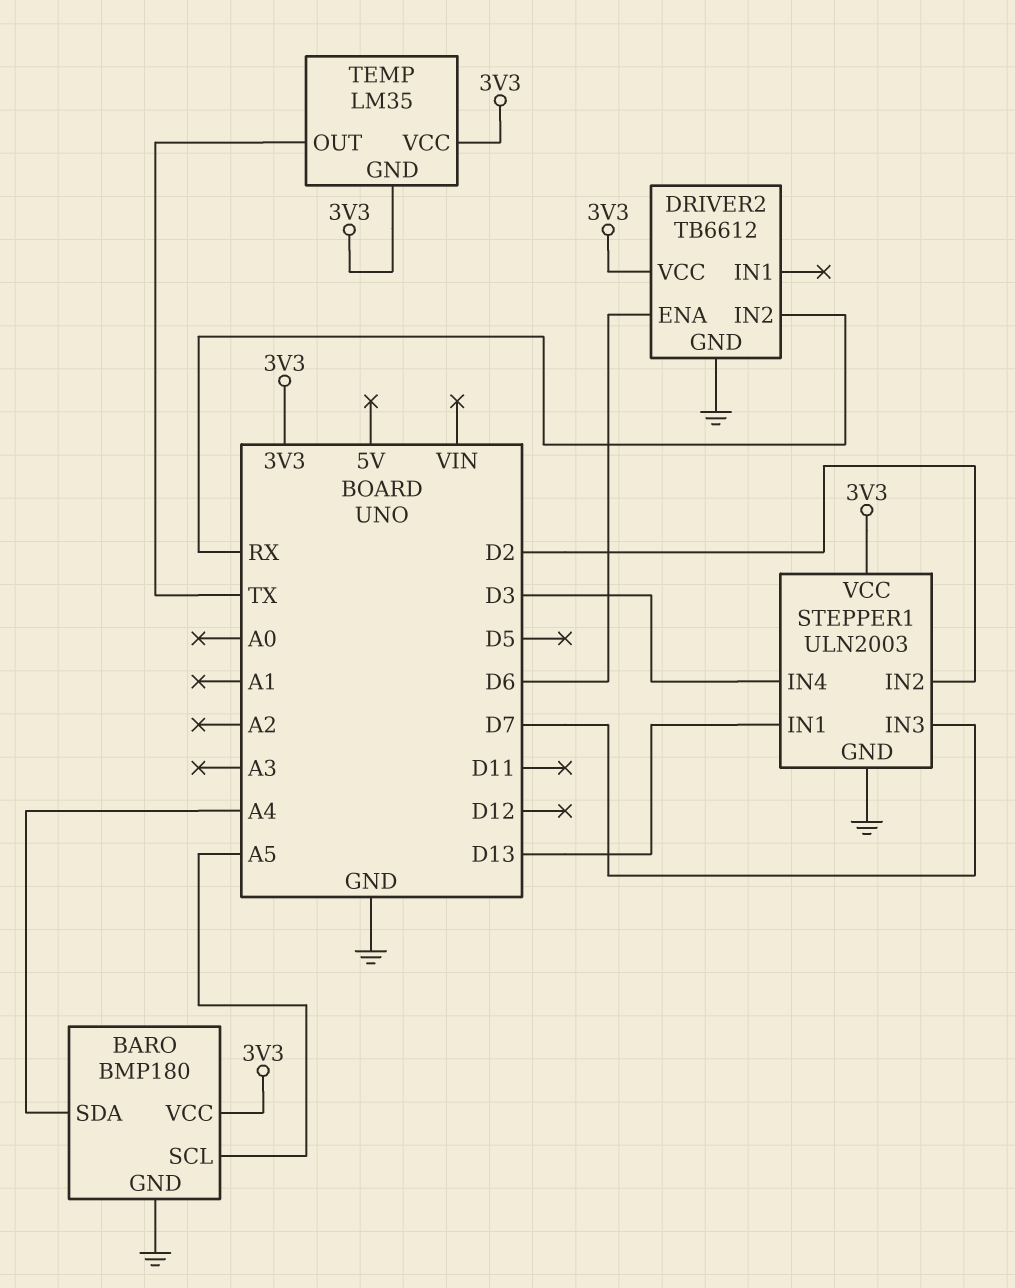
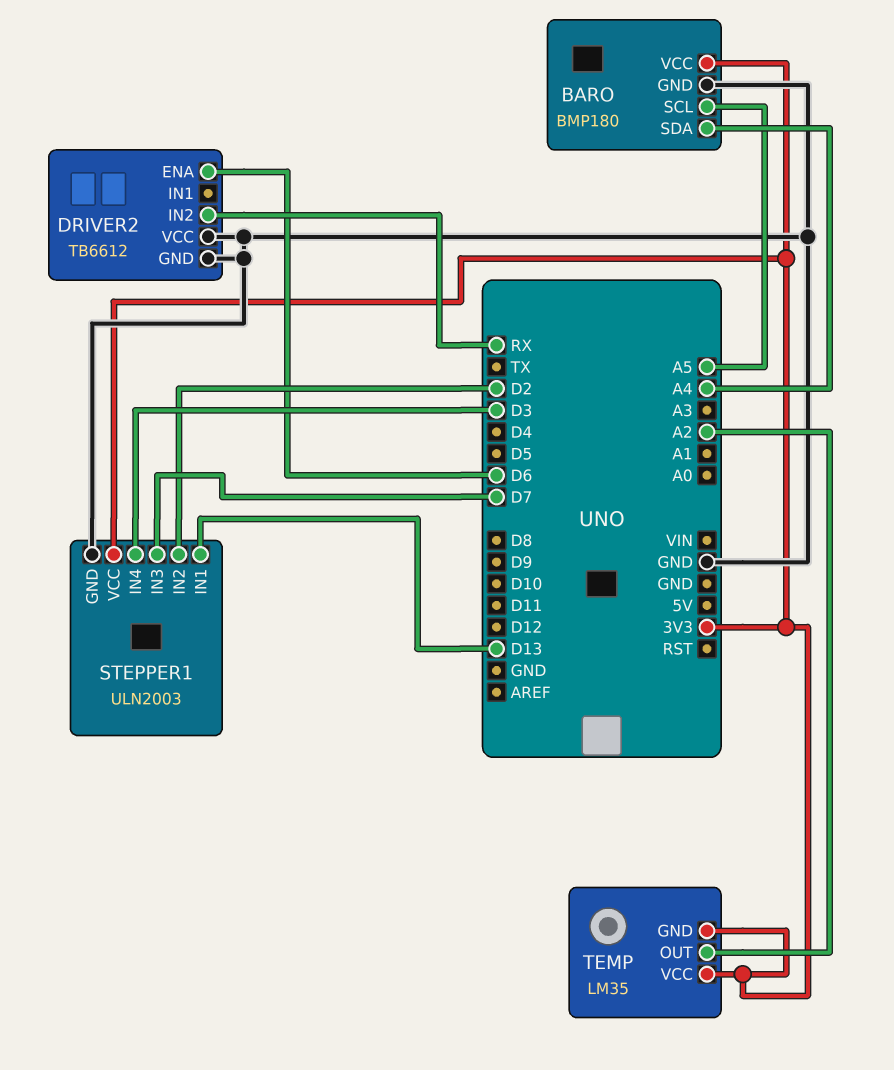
DRIVER2 pin VCC: 3V3 -> GND
TEMP pin OUT: TX -> A2

